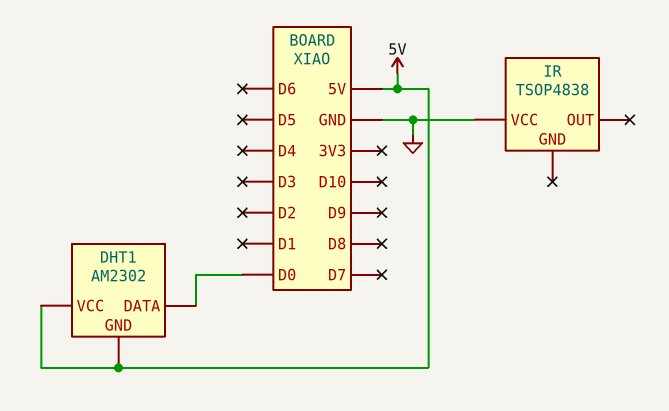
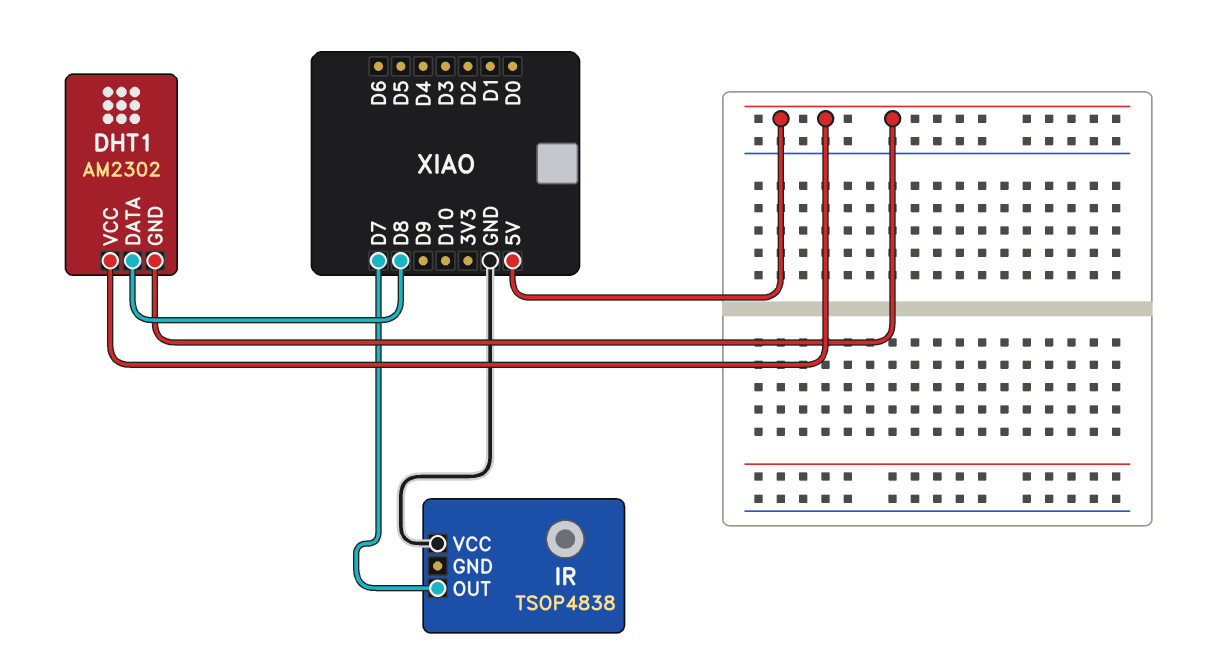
DHT1 pin DATA: D0 -> D8
IR pin OUT: none -> D7

